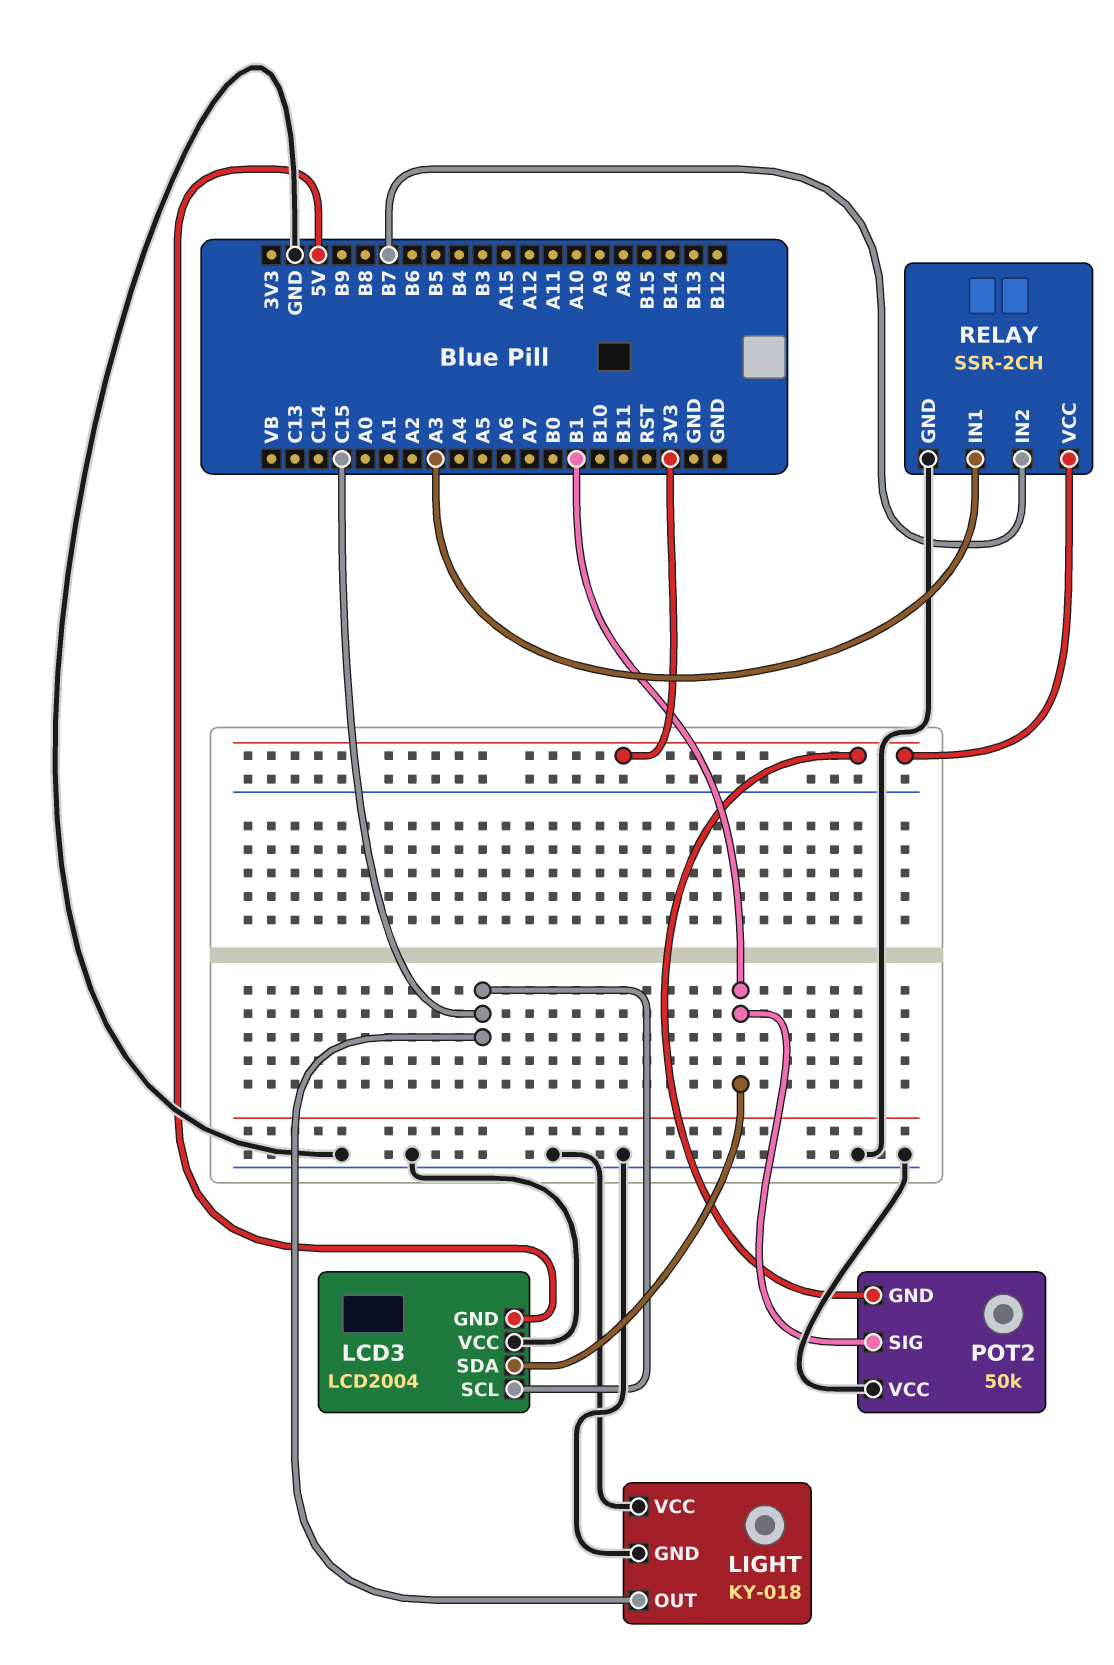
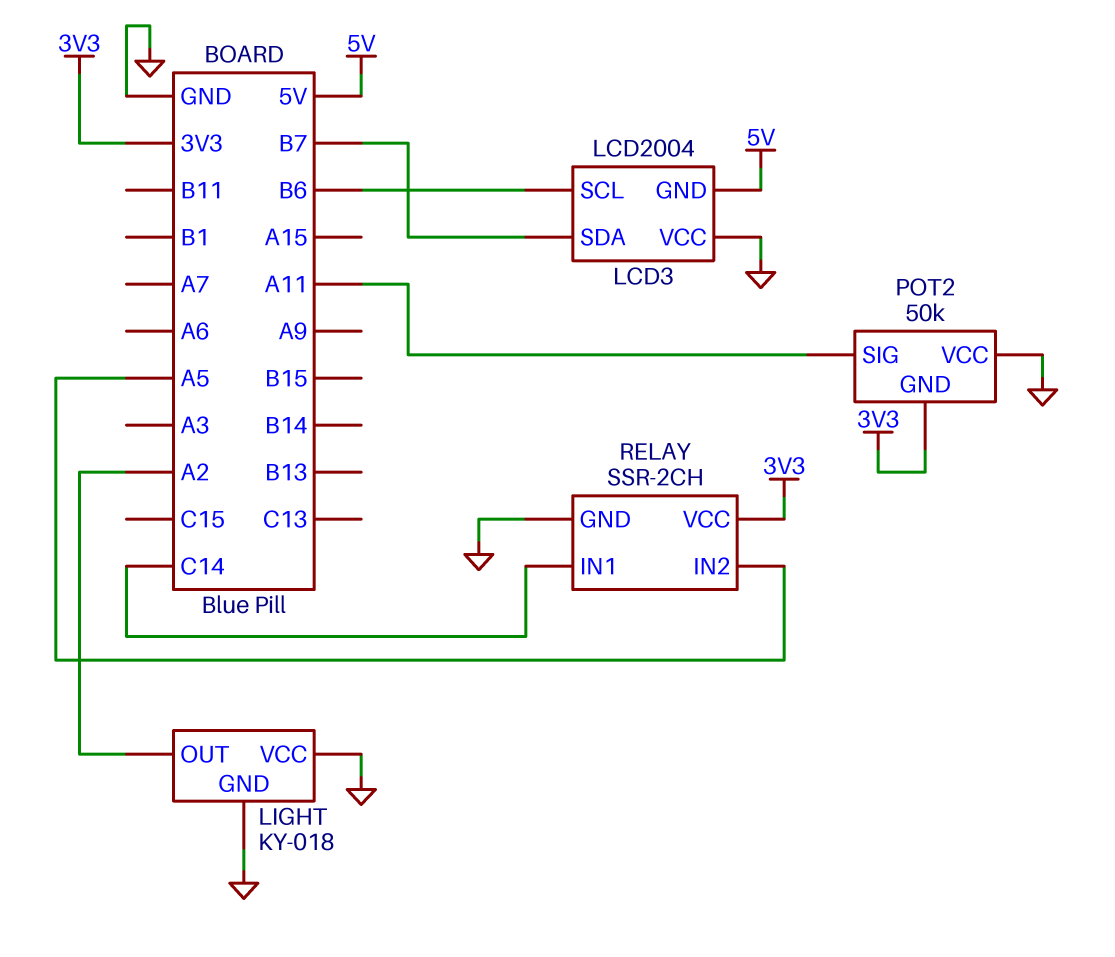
LCD3 pin SCL: C15 -> B6
LCD3 pin SDA: B1 -> B7
LIGHT pin OUT: C15 -> A2
POT2 pin SIG: B1 -> A11
RELAY pin IN1: A3 -> C14
RELAY pin IN2: B7 -> A5

